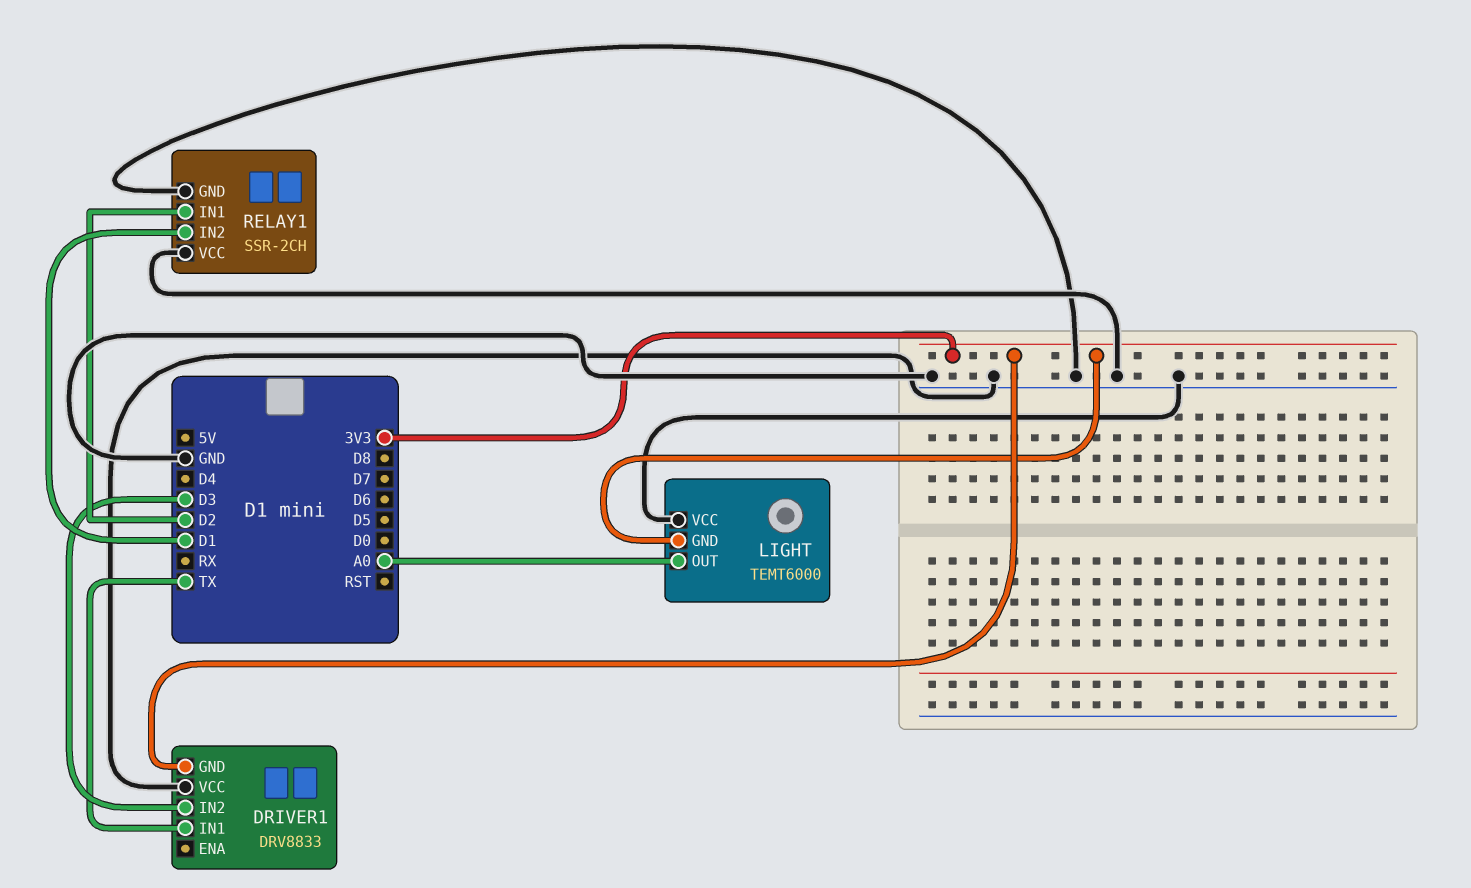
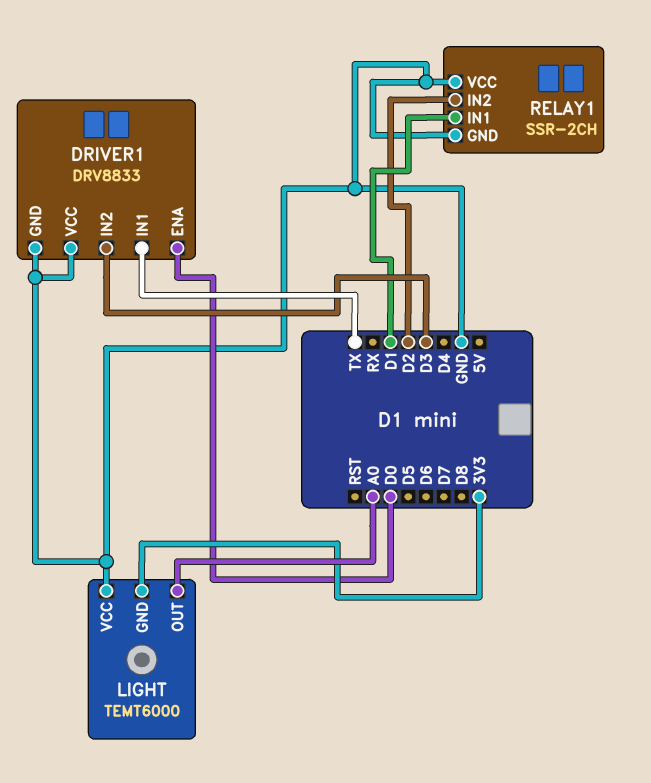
DRIVER1 pin ENA: none -> D0
DRIVER1 pin GND: 3V3 -> GND
RELAY1 pin IN1: D2 -> D1
RELAY1 pin IN2: D1 -> D2

